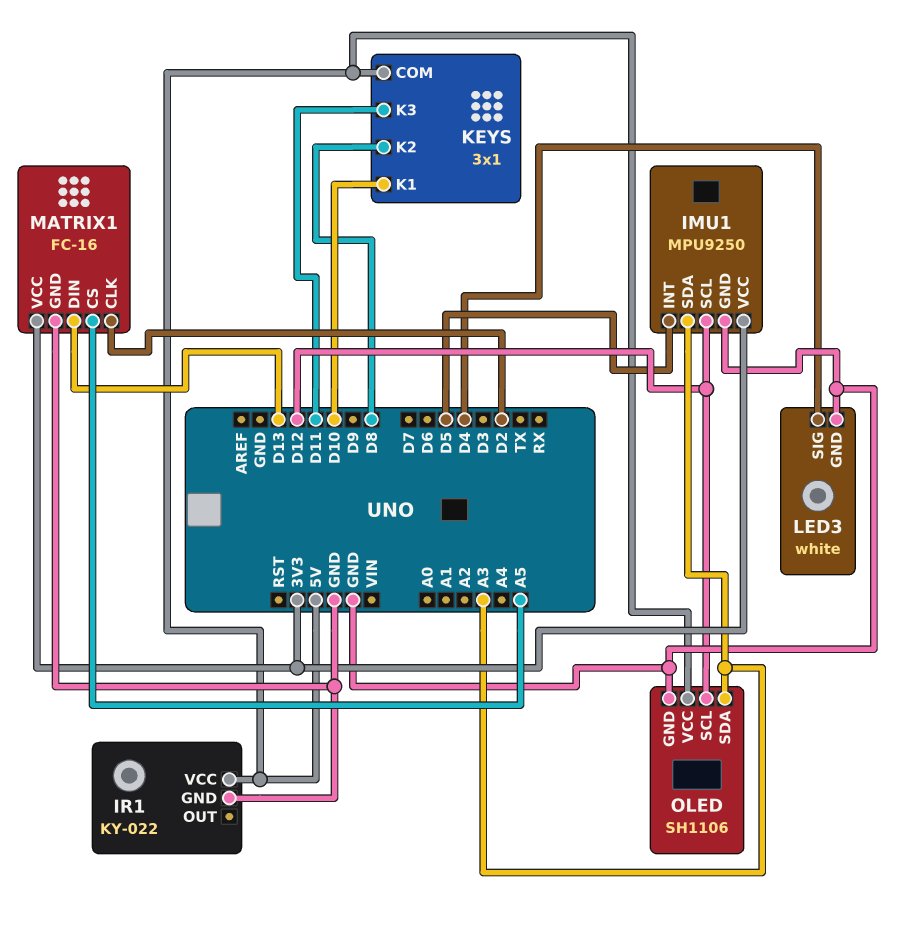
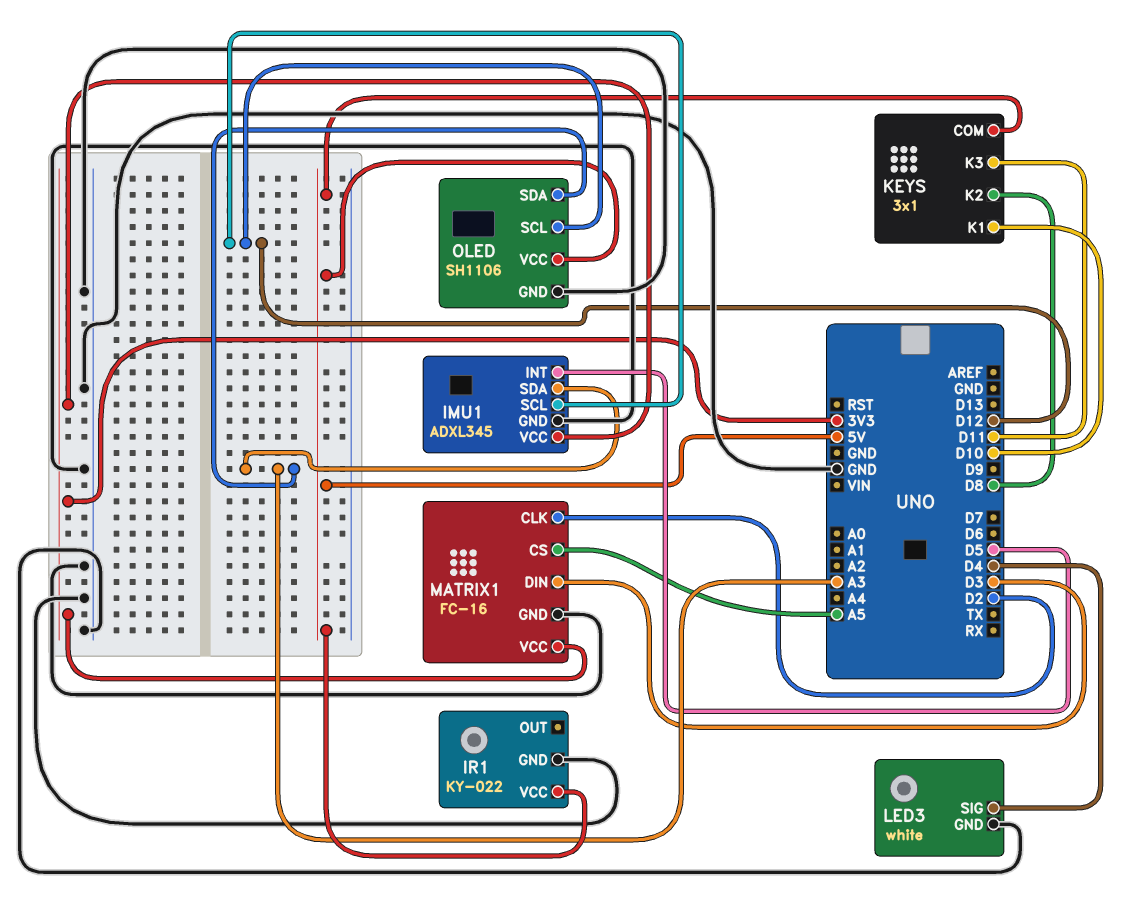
IMU1: MPU9250 -> ADXL345
MATRIX1 pin DIN: D13 -> D3

